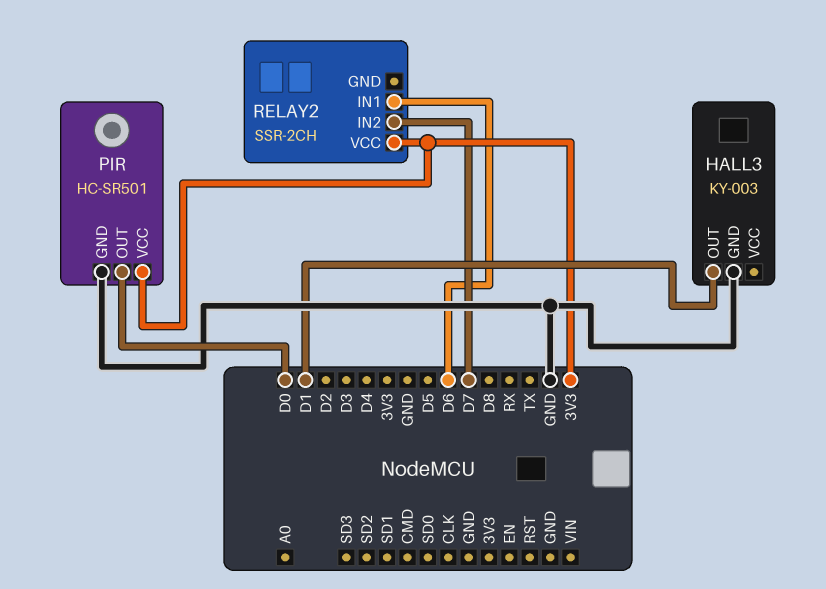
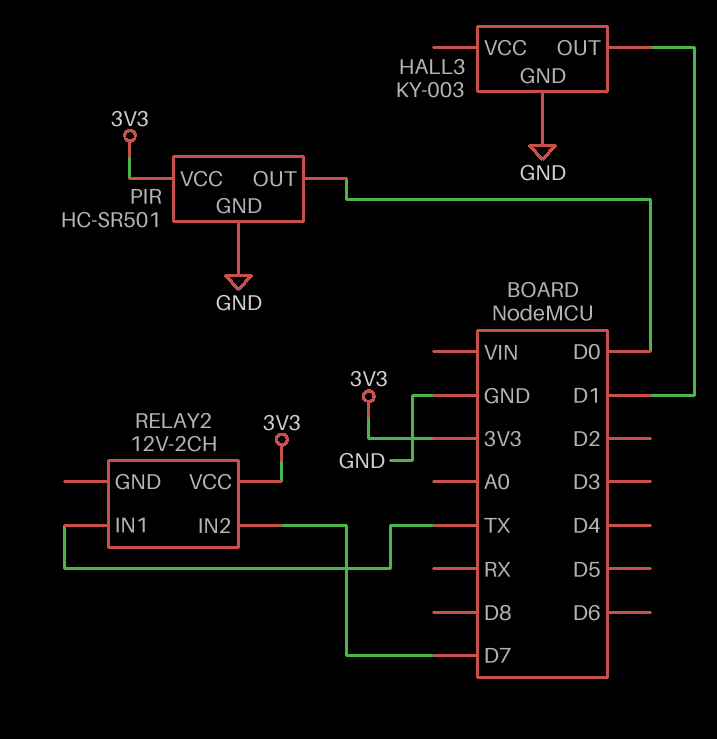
RELAY2: SSR-2CH -> 12V-2CH
RELAY2 pin IN1: D6 -> TX

